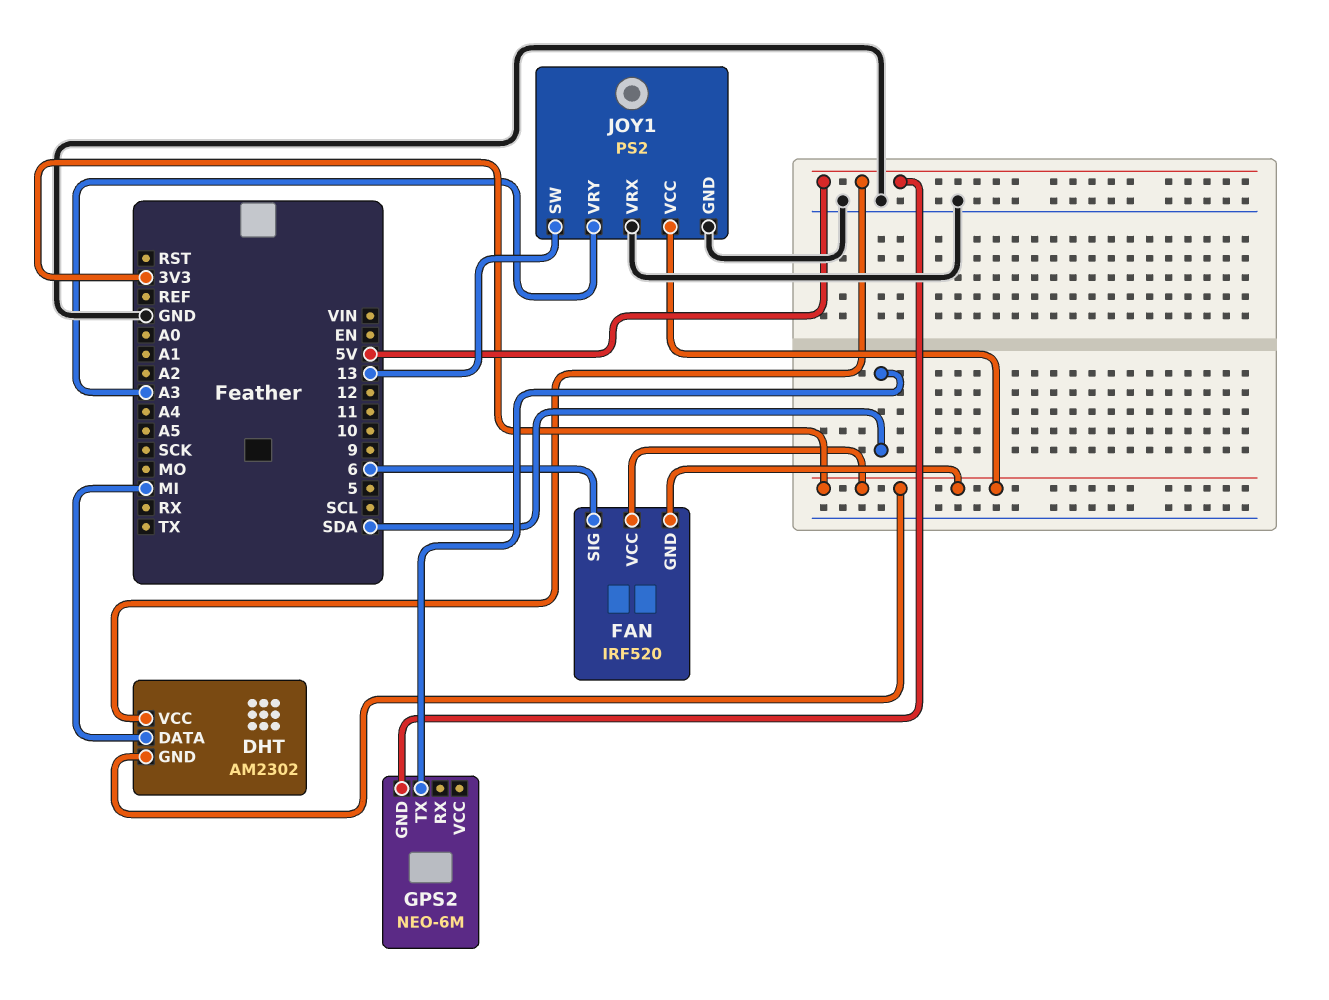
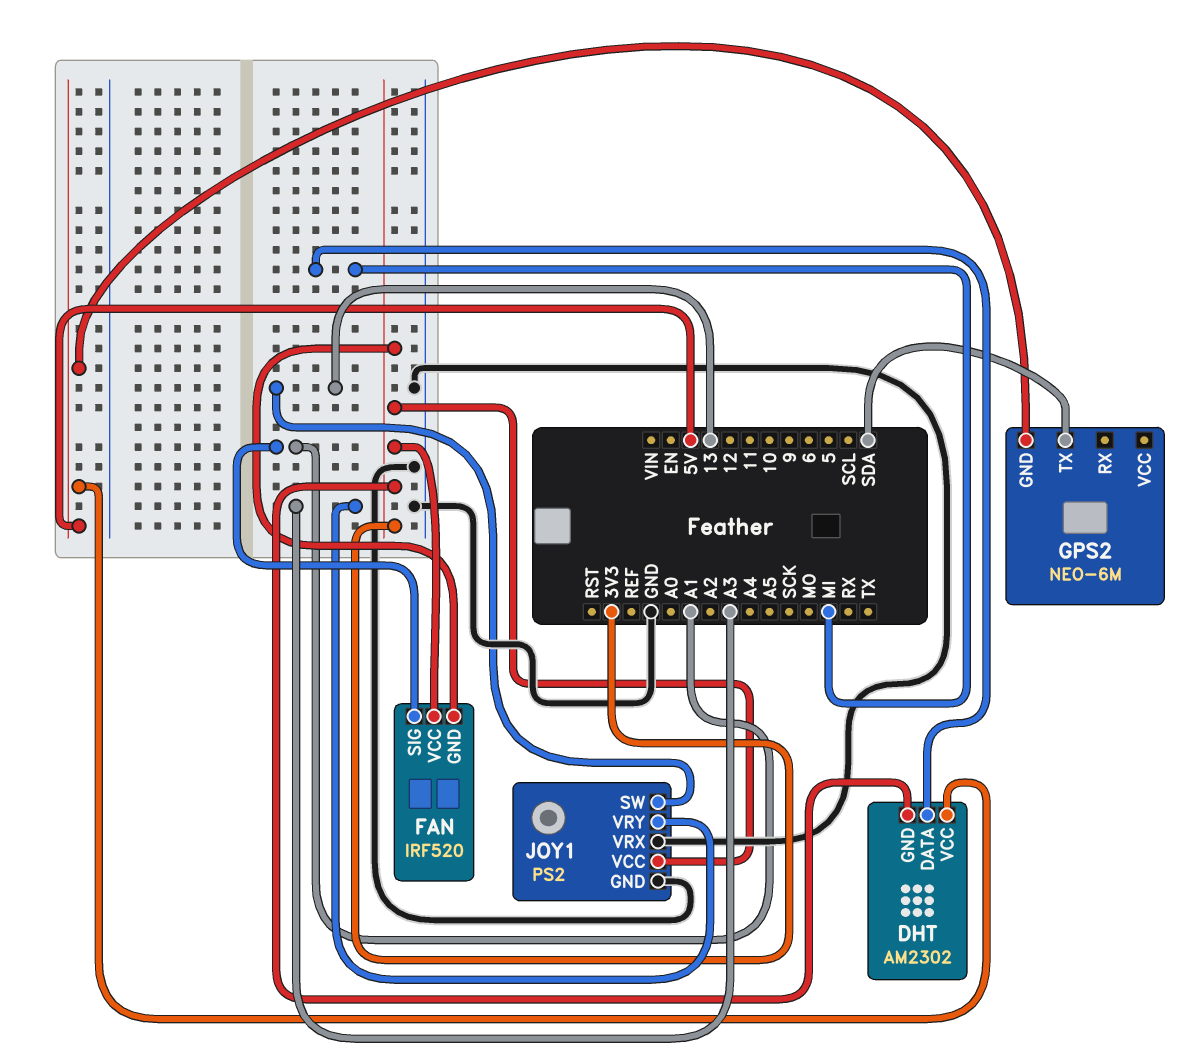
FAN pin SIG: 6 -> A1

